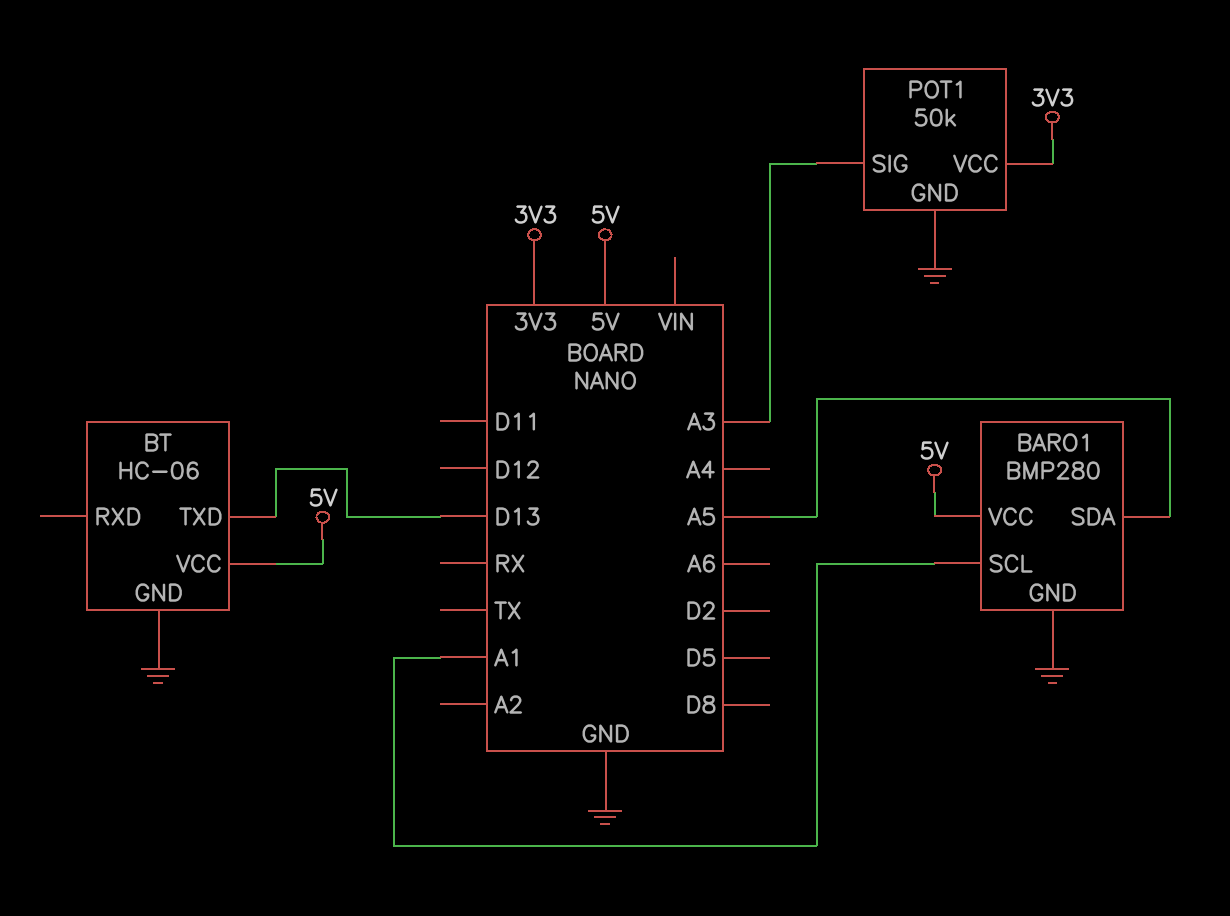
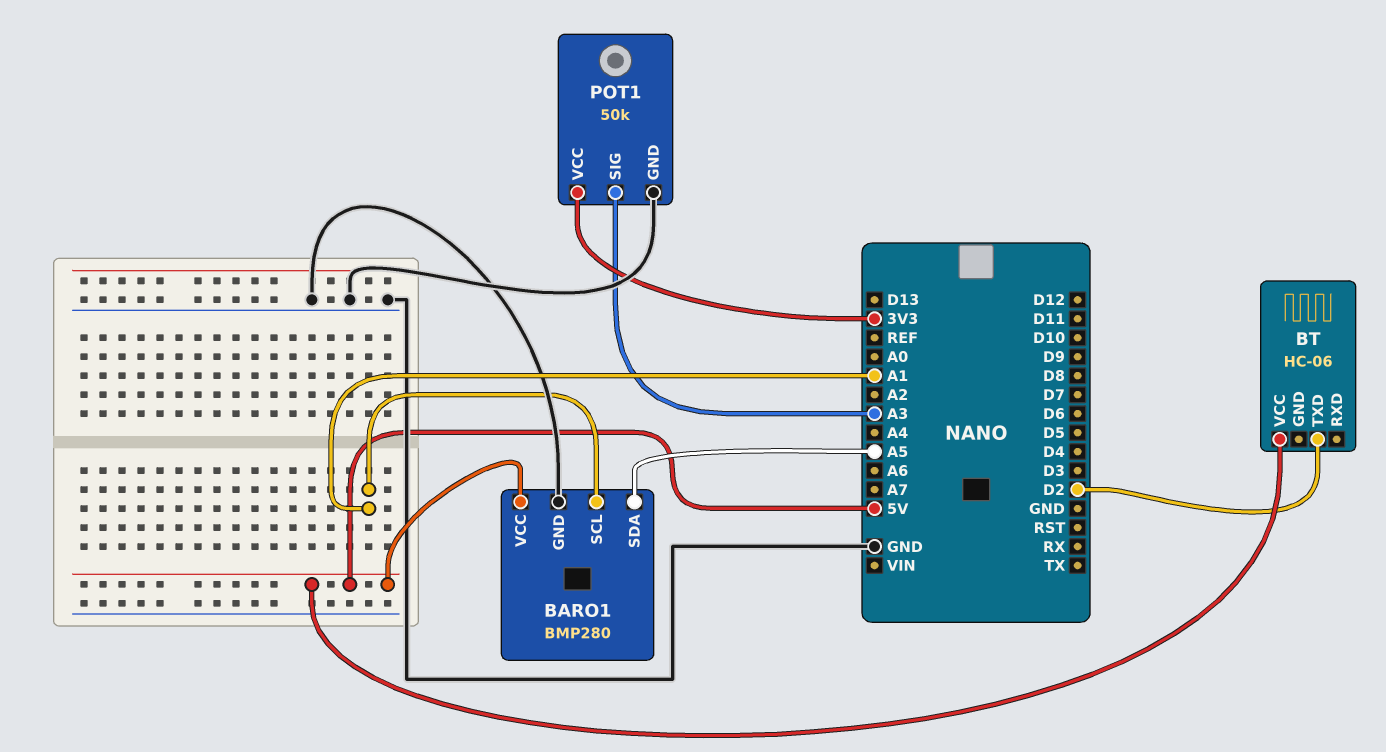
BT pin GND: GND -> none
BT pin TXD: D13 -> D2

